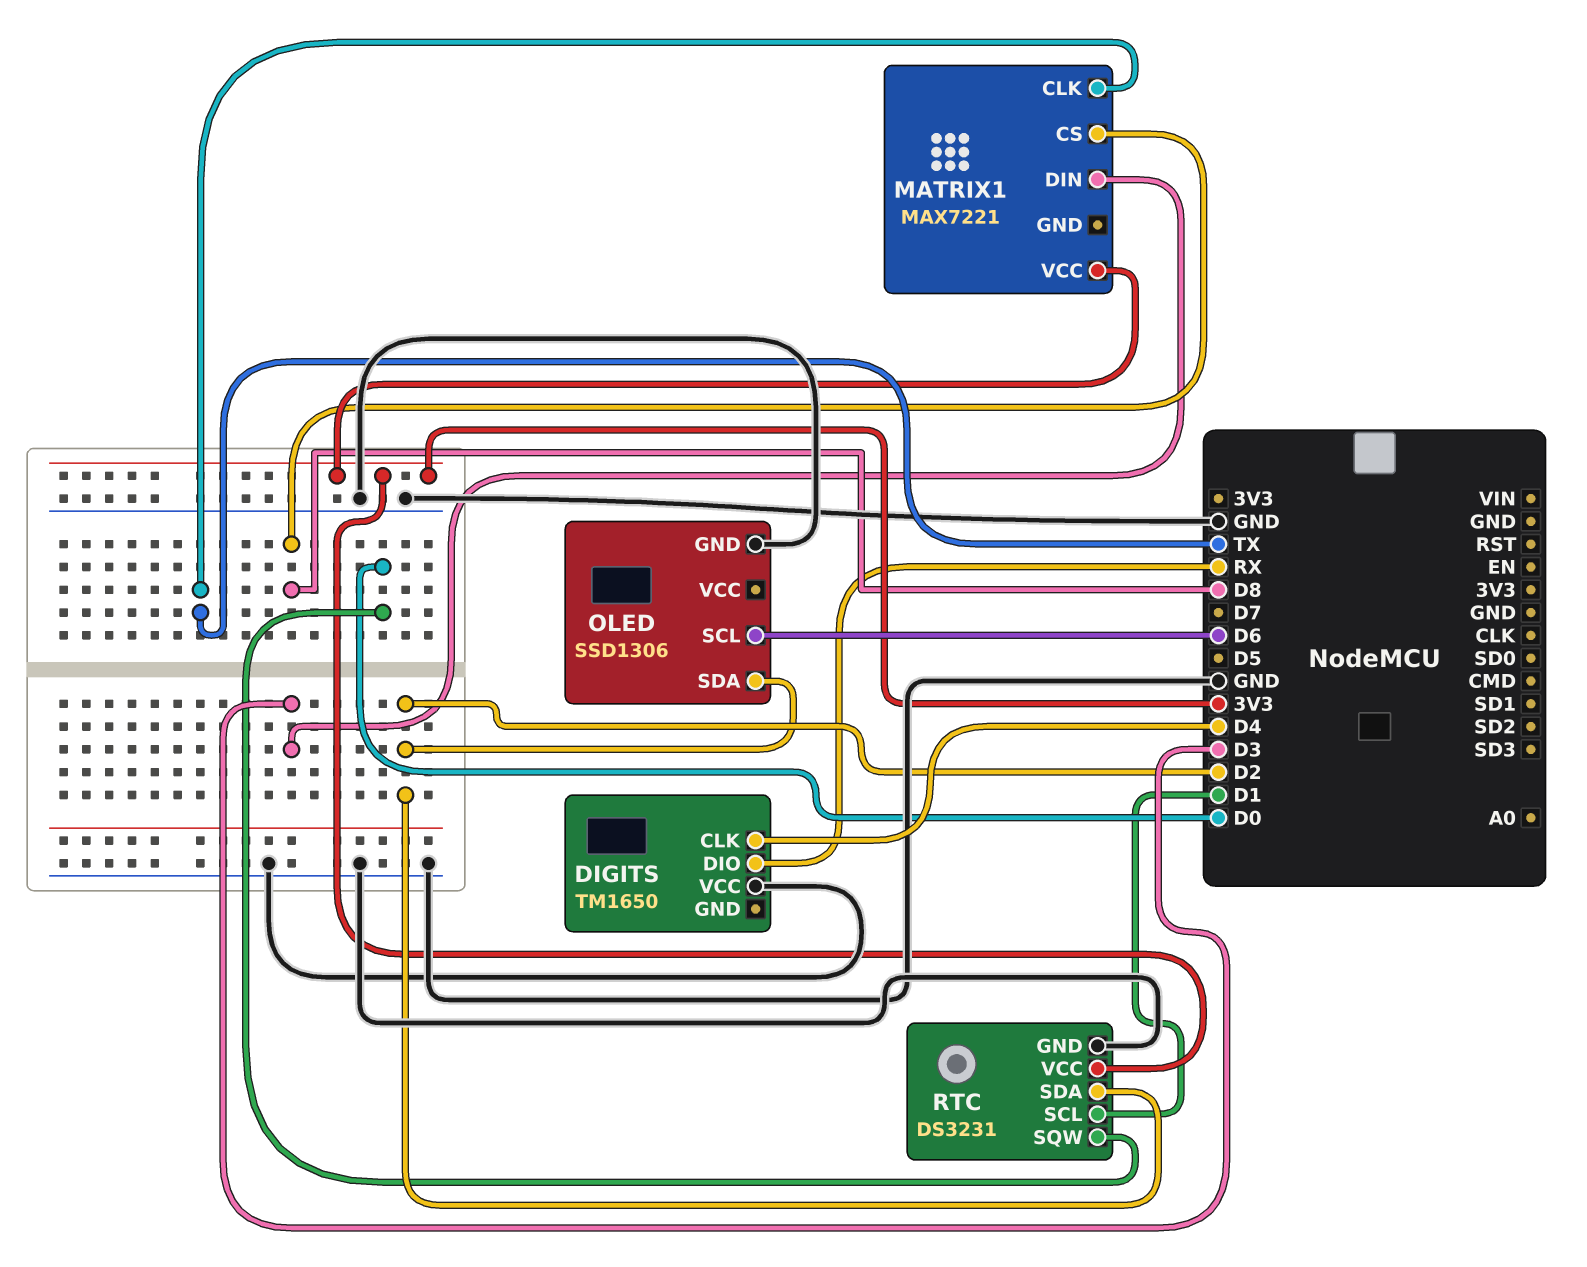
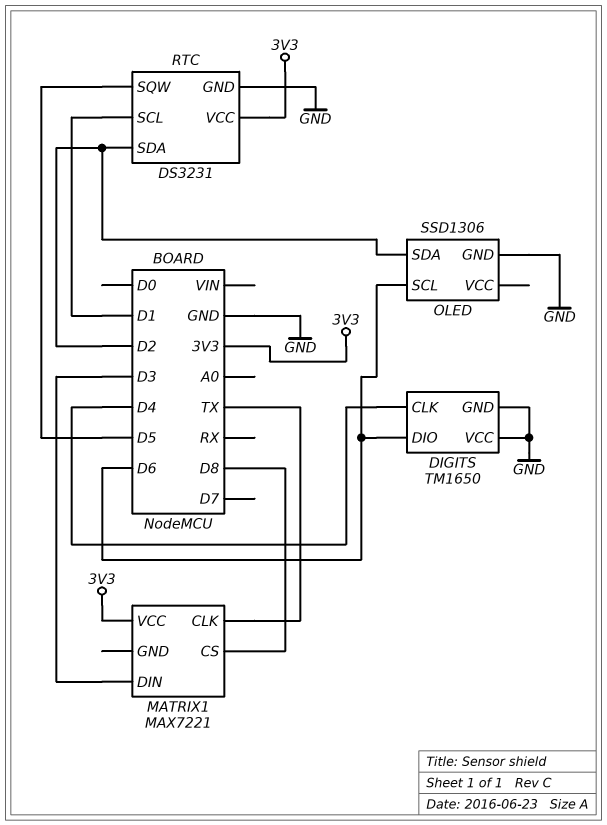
DIGITS pin DIO: RX -> D6
DIGITS pin GND: none -> GND
RTC pin SQW: D0 -> D5

